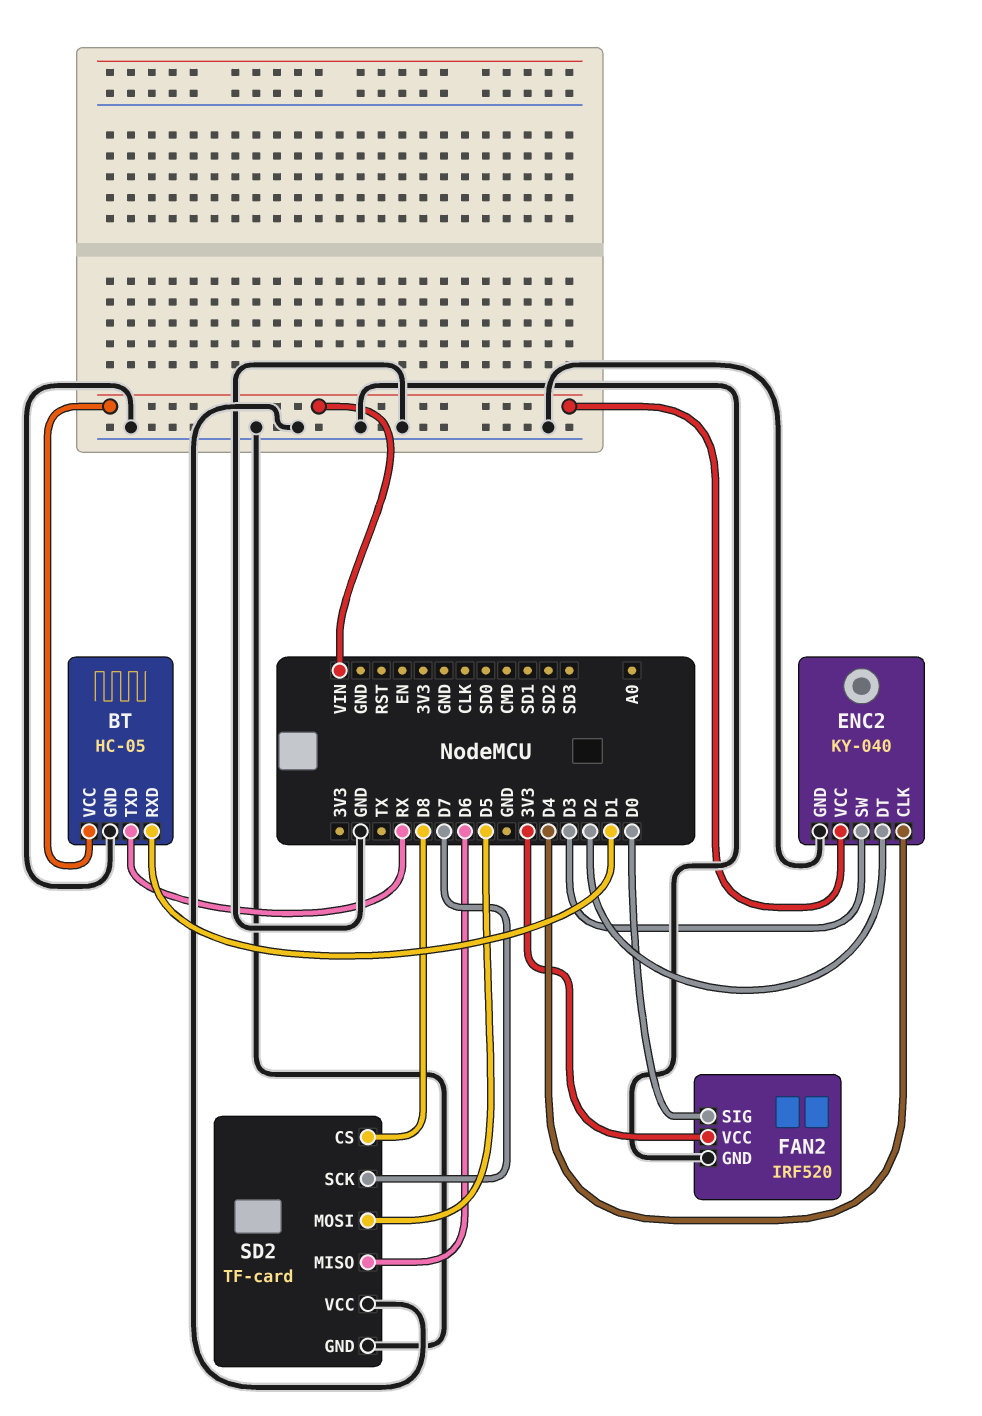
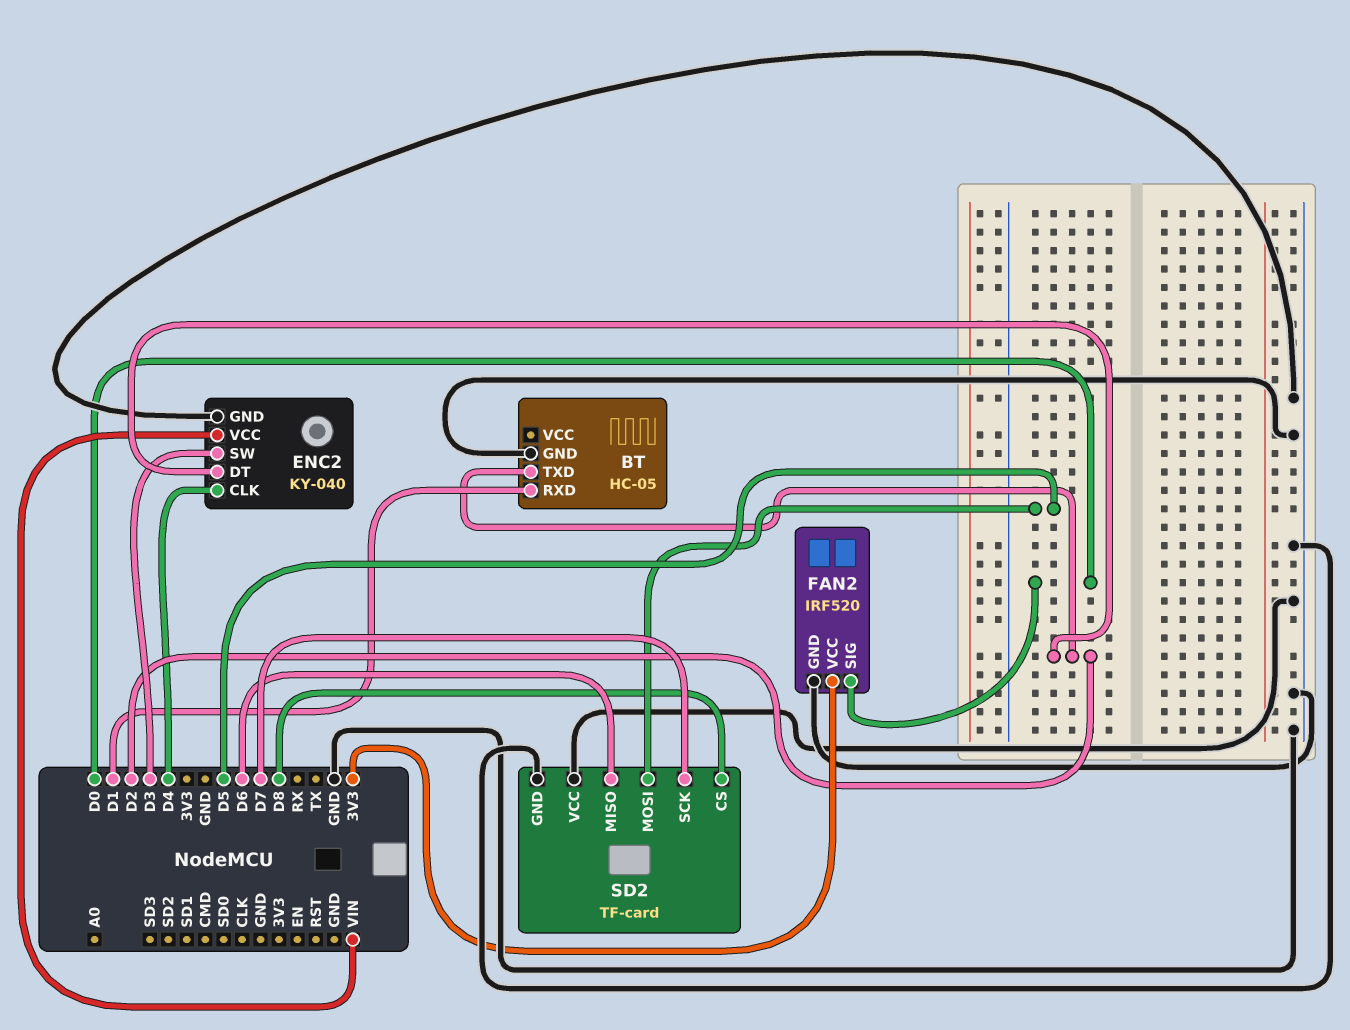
BT pin TXD: RX -> D2
BT pin VCC: VIN -> none

